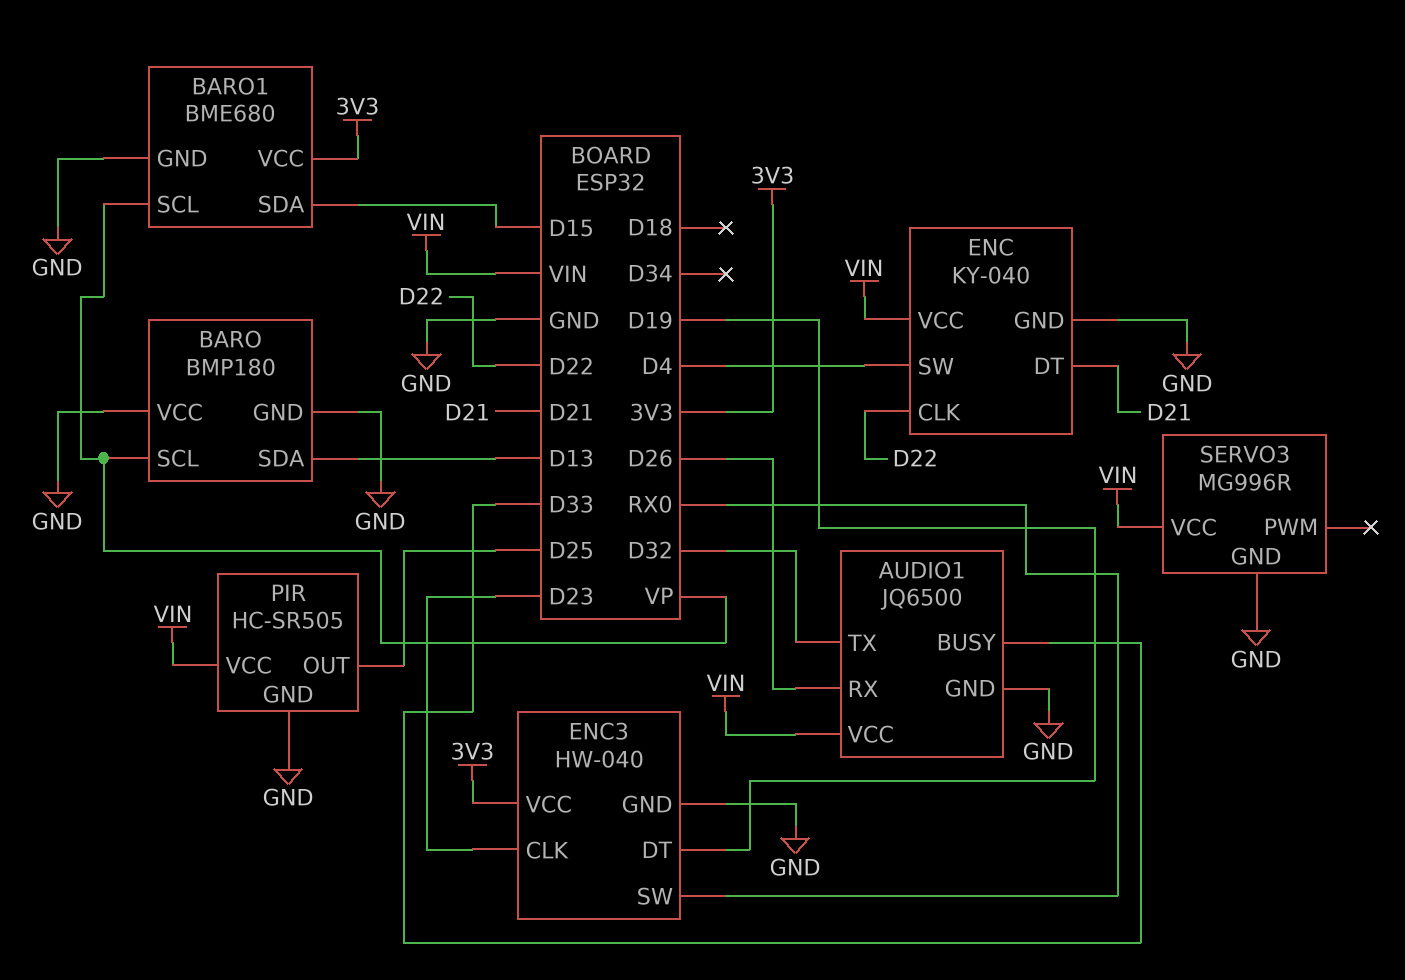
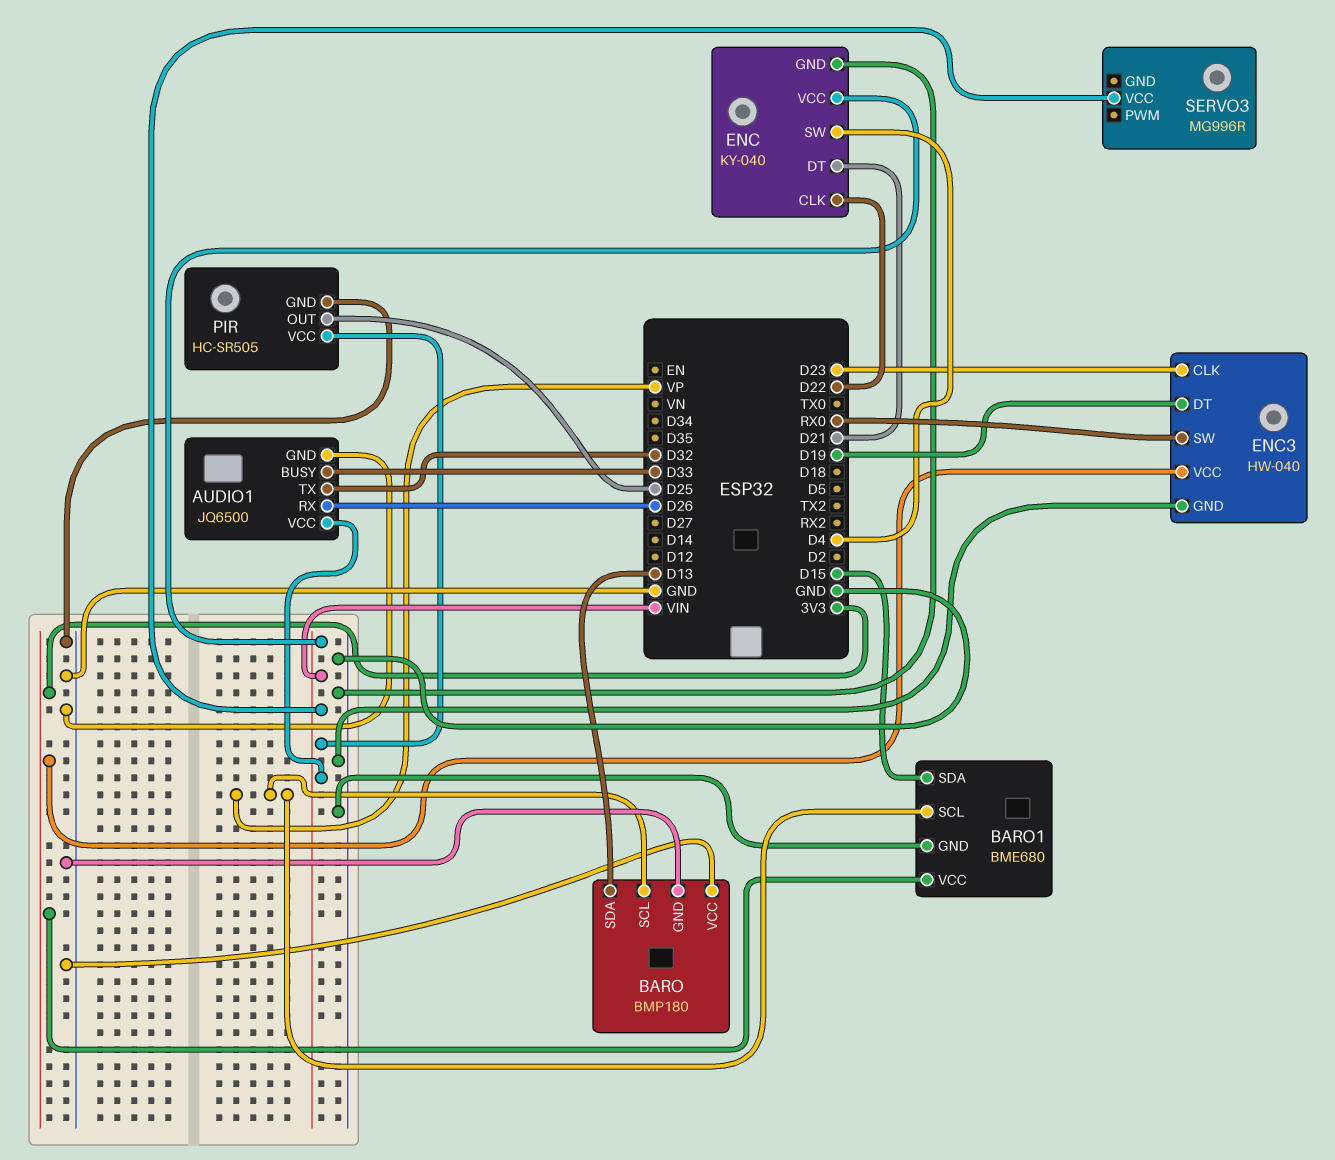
SERVO3 pin GND: GND -> none

